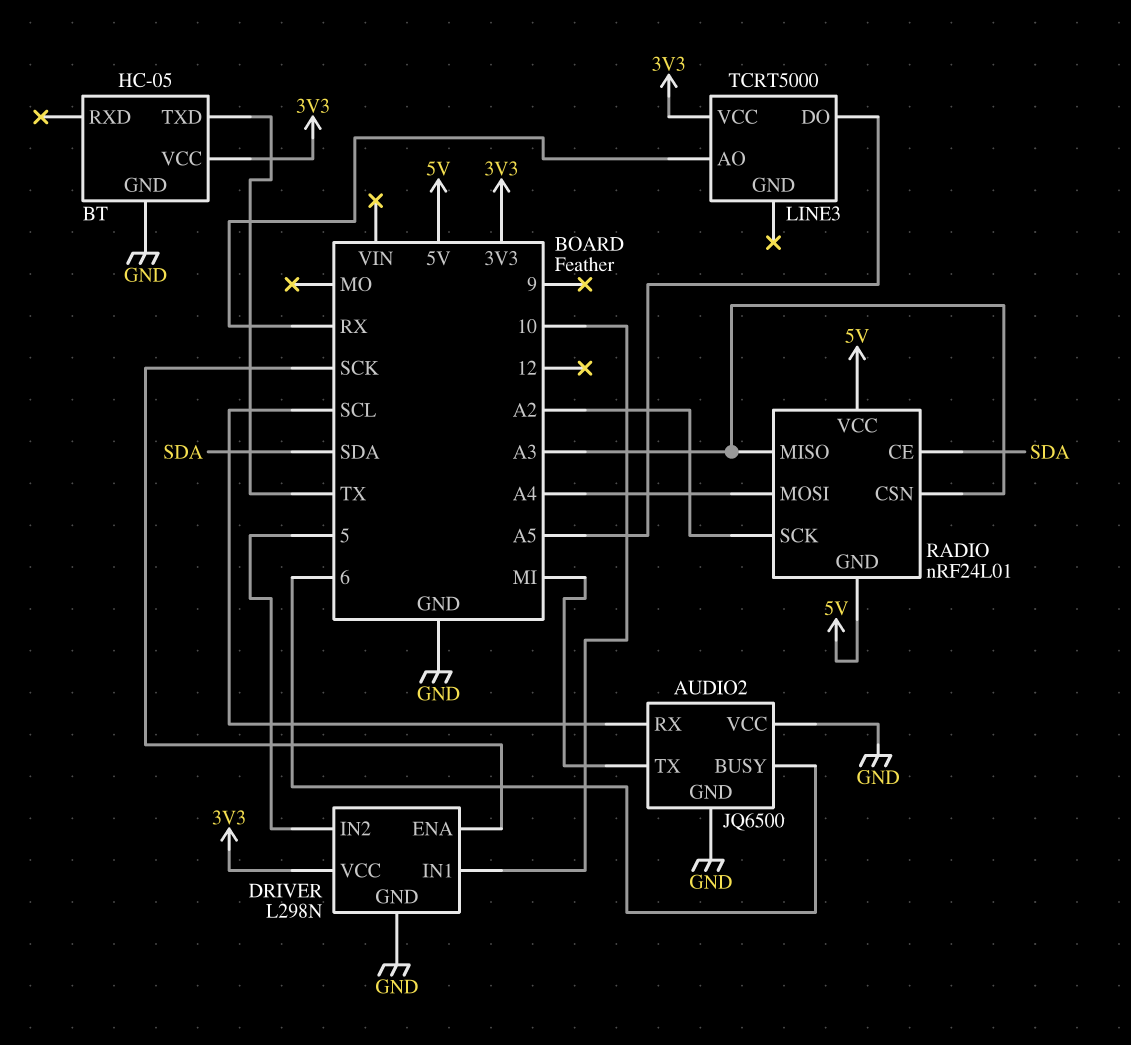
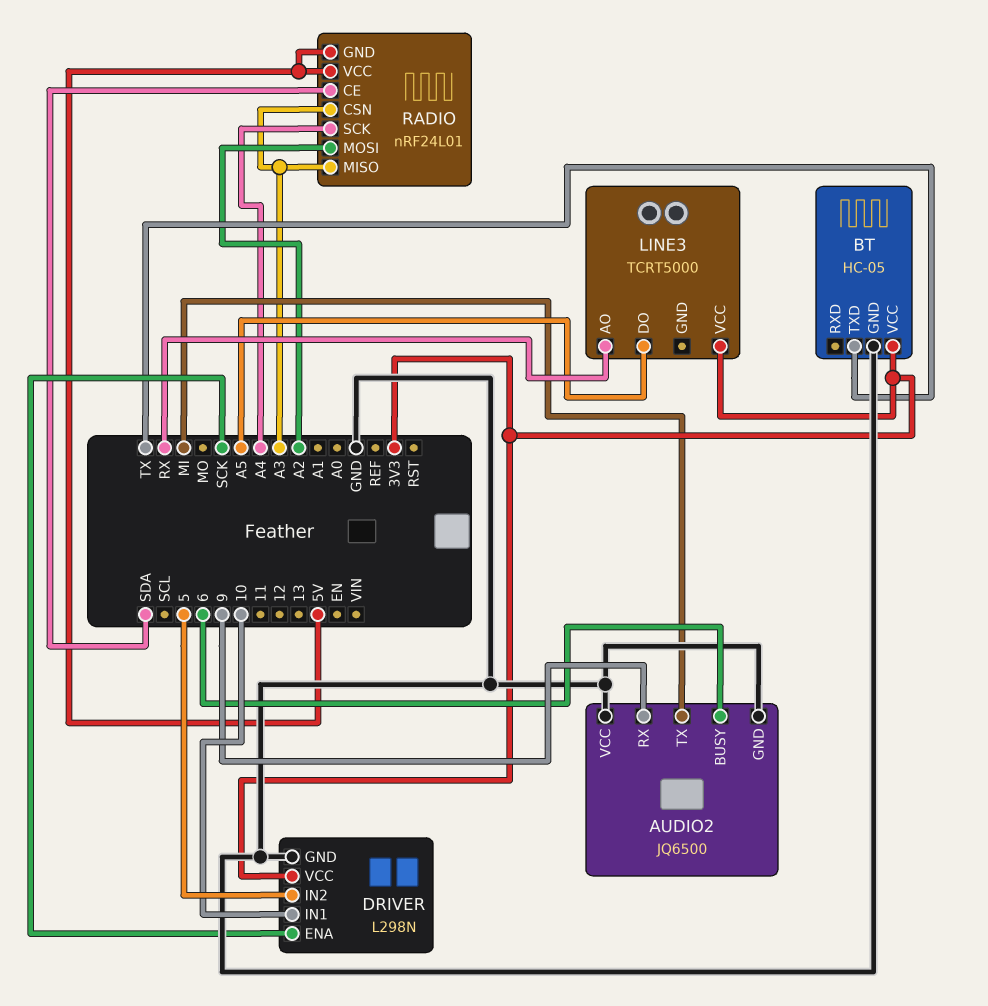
AUDIO2 pin RX: SCL -> 9
RADIO pin MOSI: A4 -> A2
RADIO pin SCK: A2 -> A4

